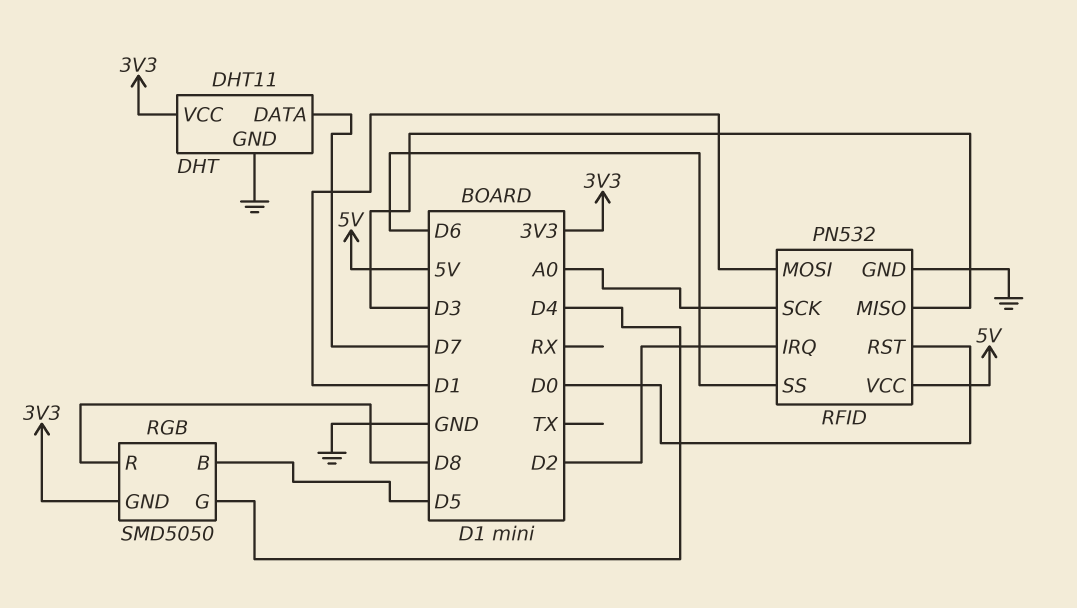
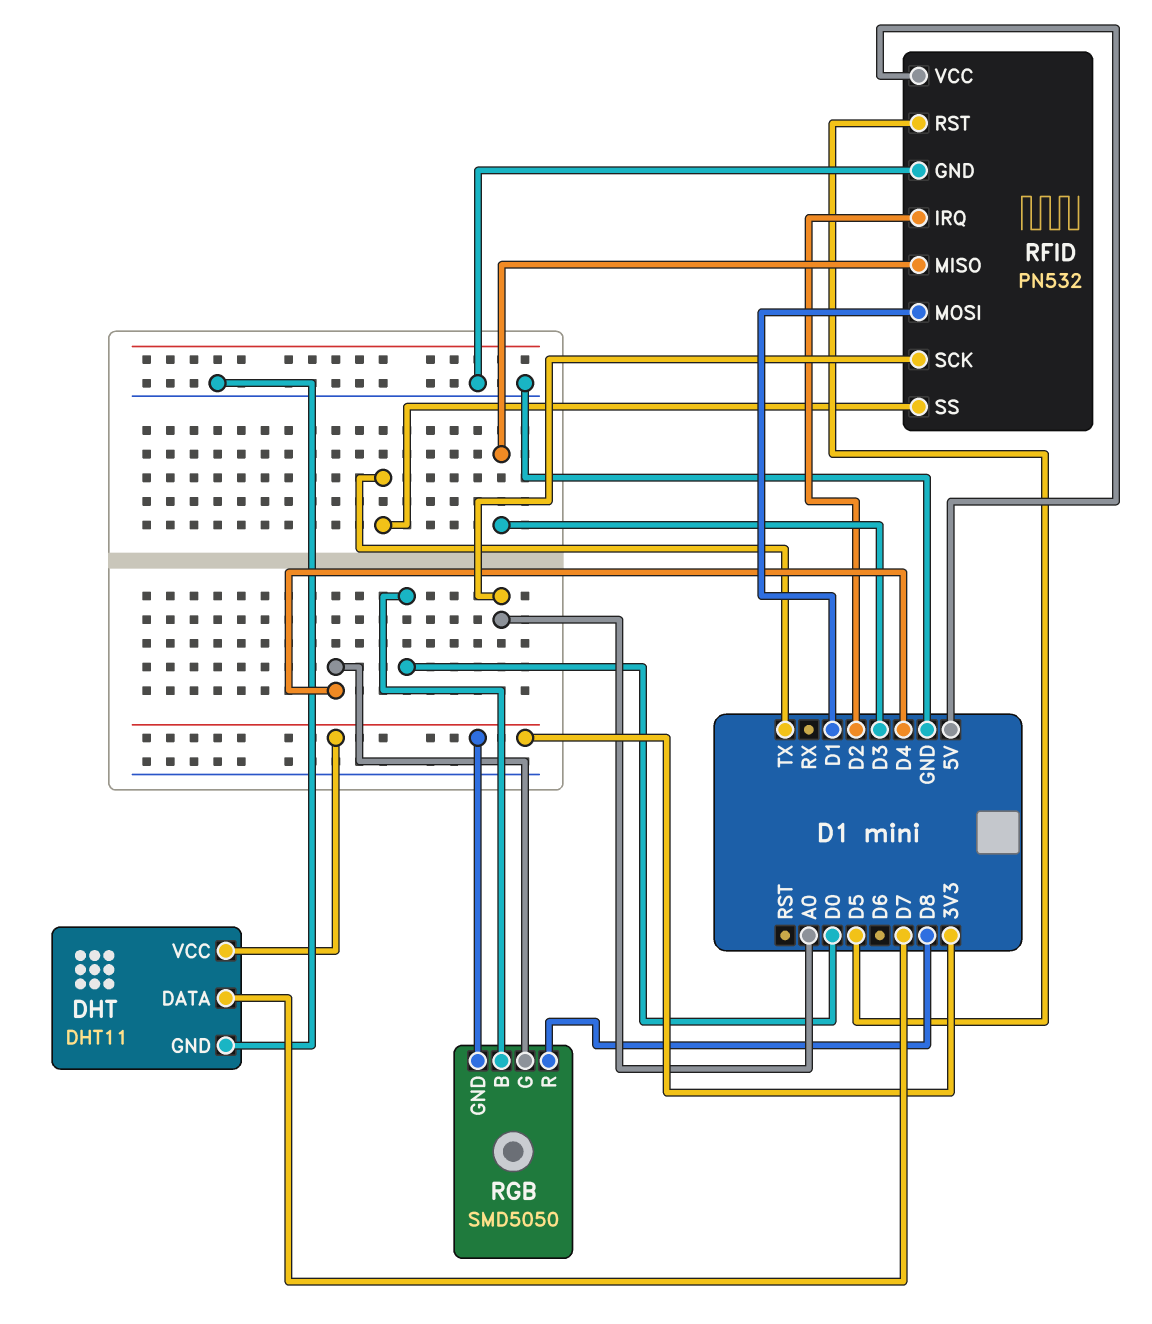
RFID pin RST: D0 -> D5
RFID pin SS: D6 -> TX
RGB pin B: D5 -> D0

